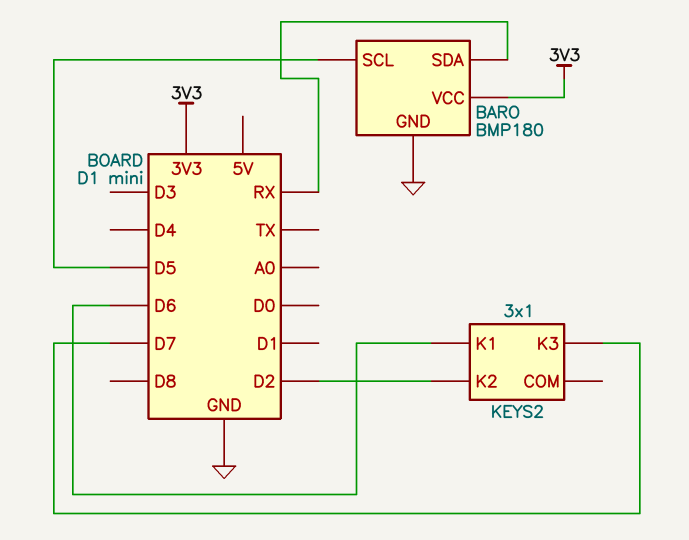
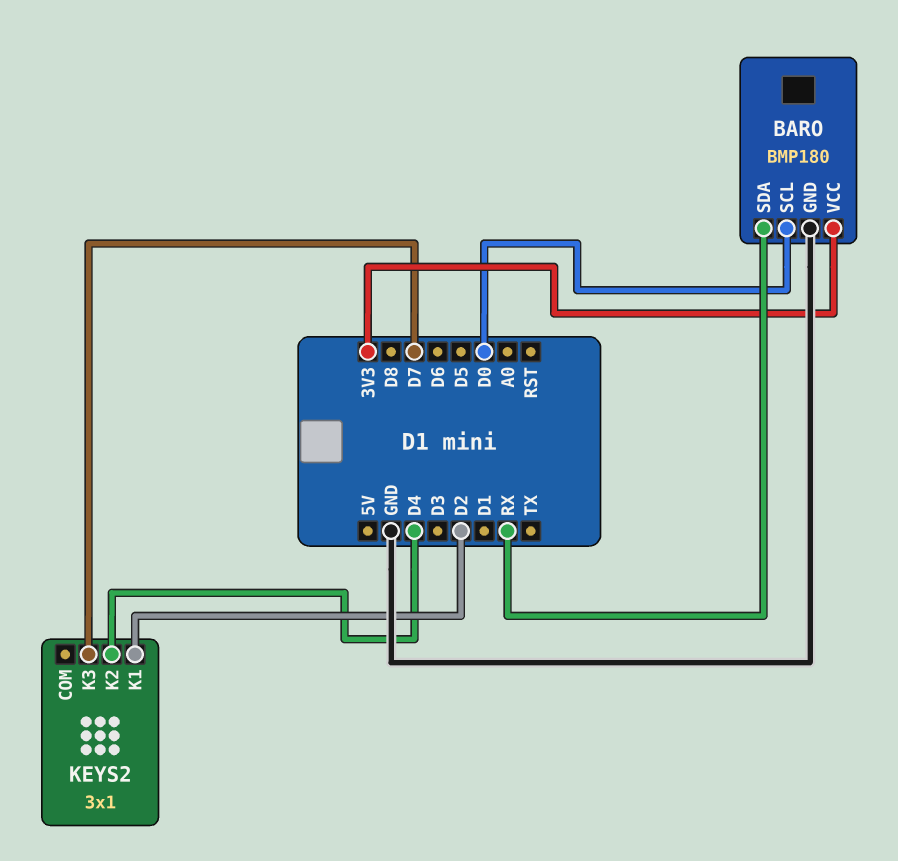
BARO pin SCL: D5 -> D0
KEYS2 pin K1: D6 -> D2
KEYS2 pin K2: D2 -> D4

